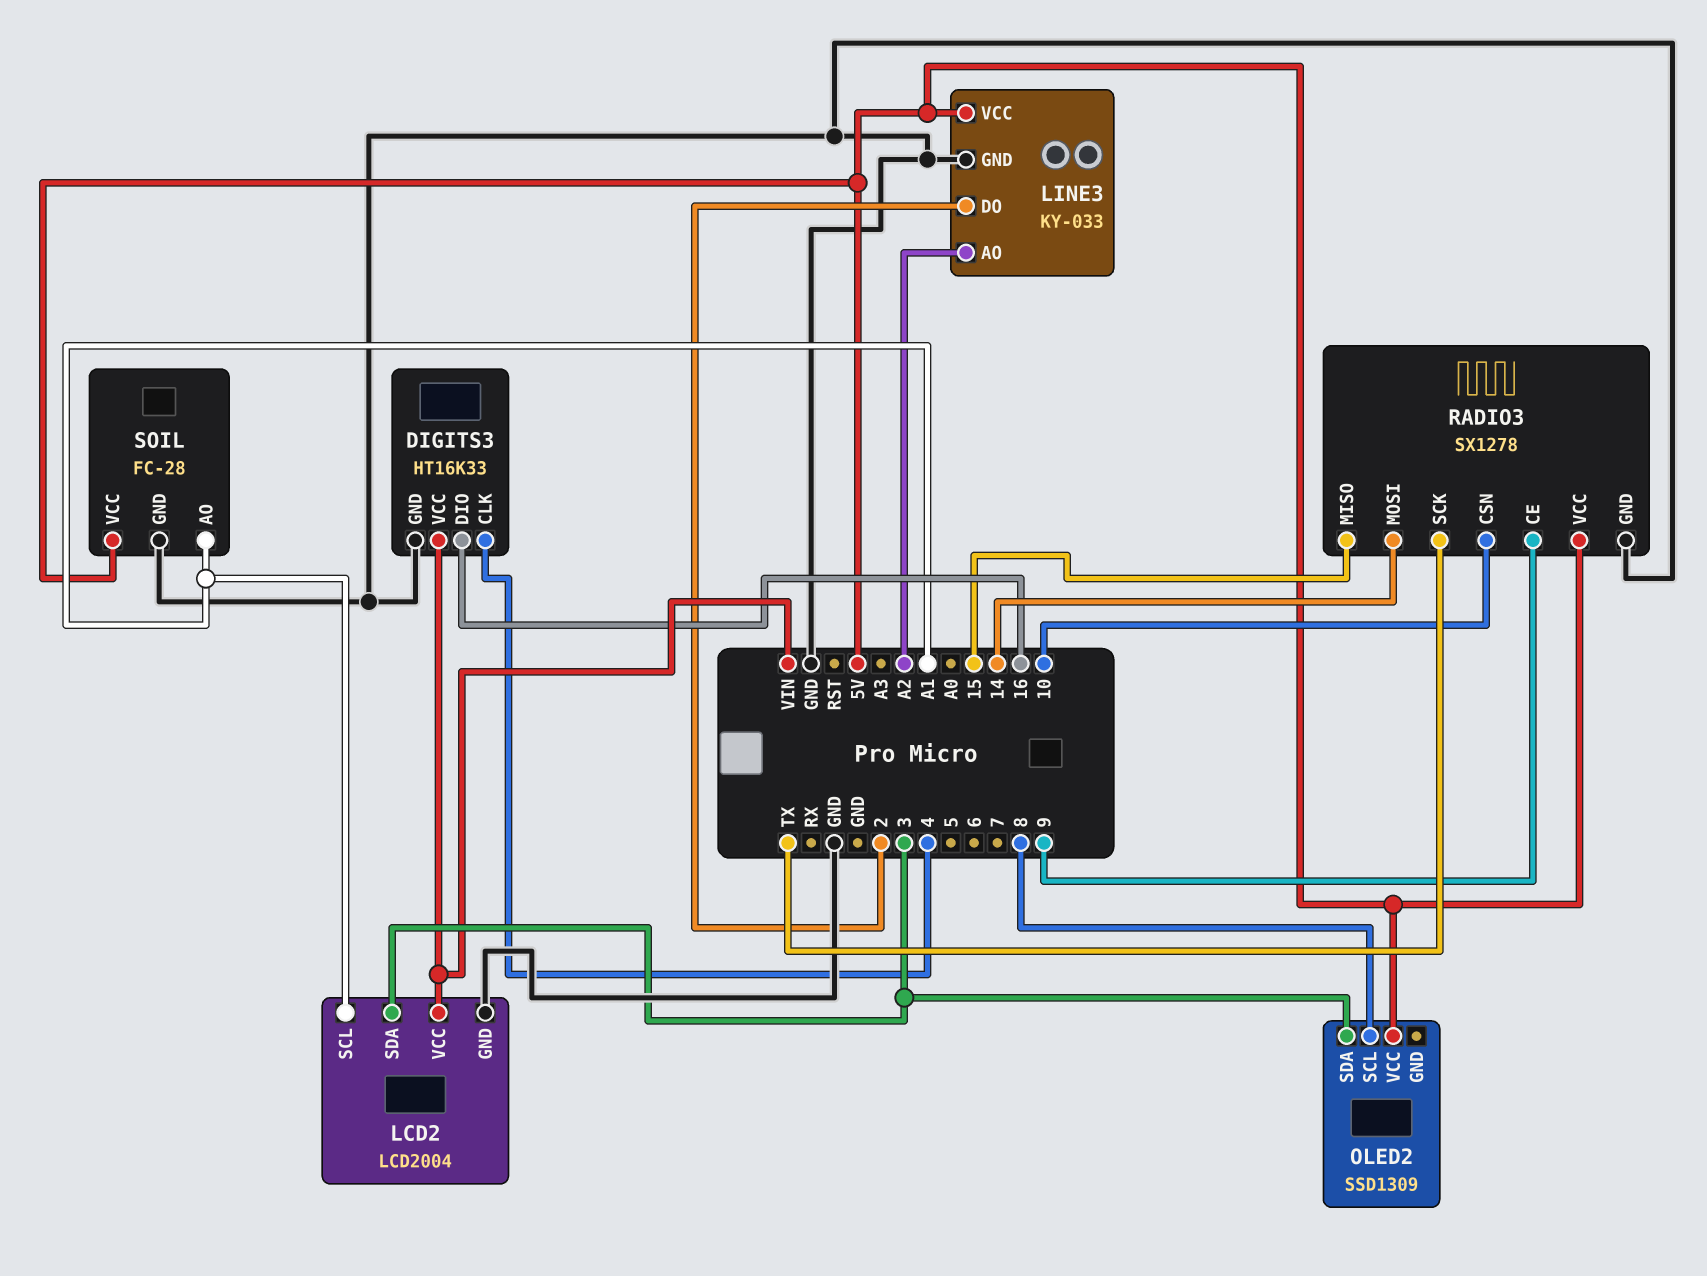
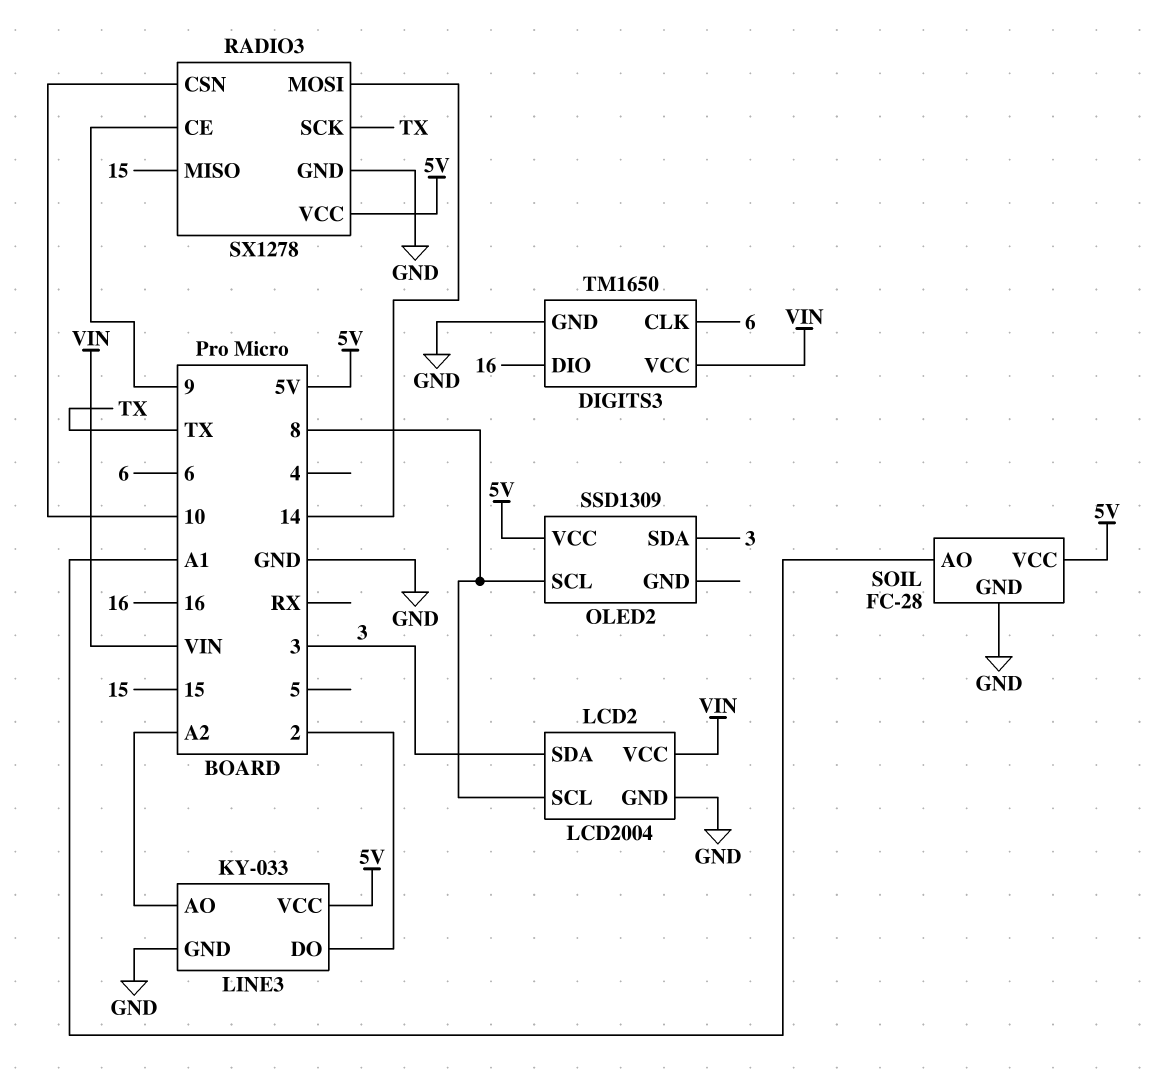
DIGITS3: HT16K33 -> TM1650
DIGITS3 pin CLK: 4 -> 6
LCD2 pin SCL: A1 -> 8

